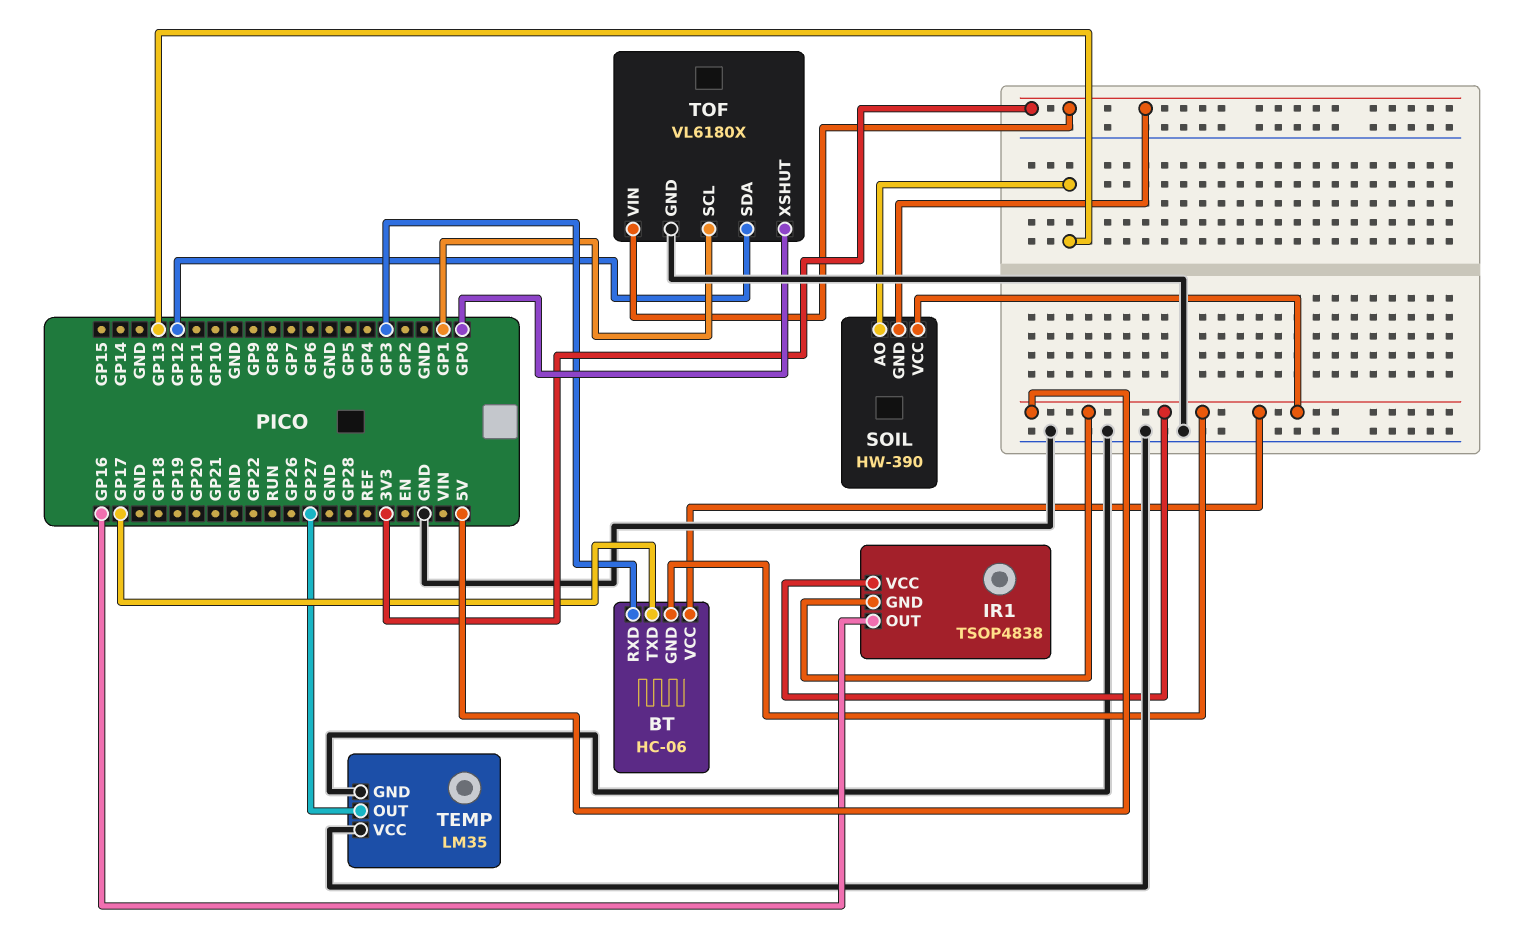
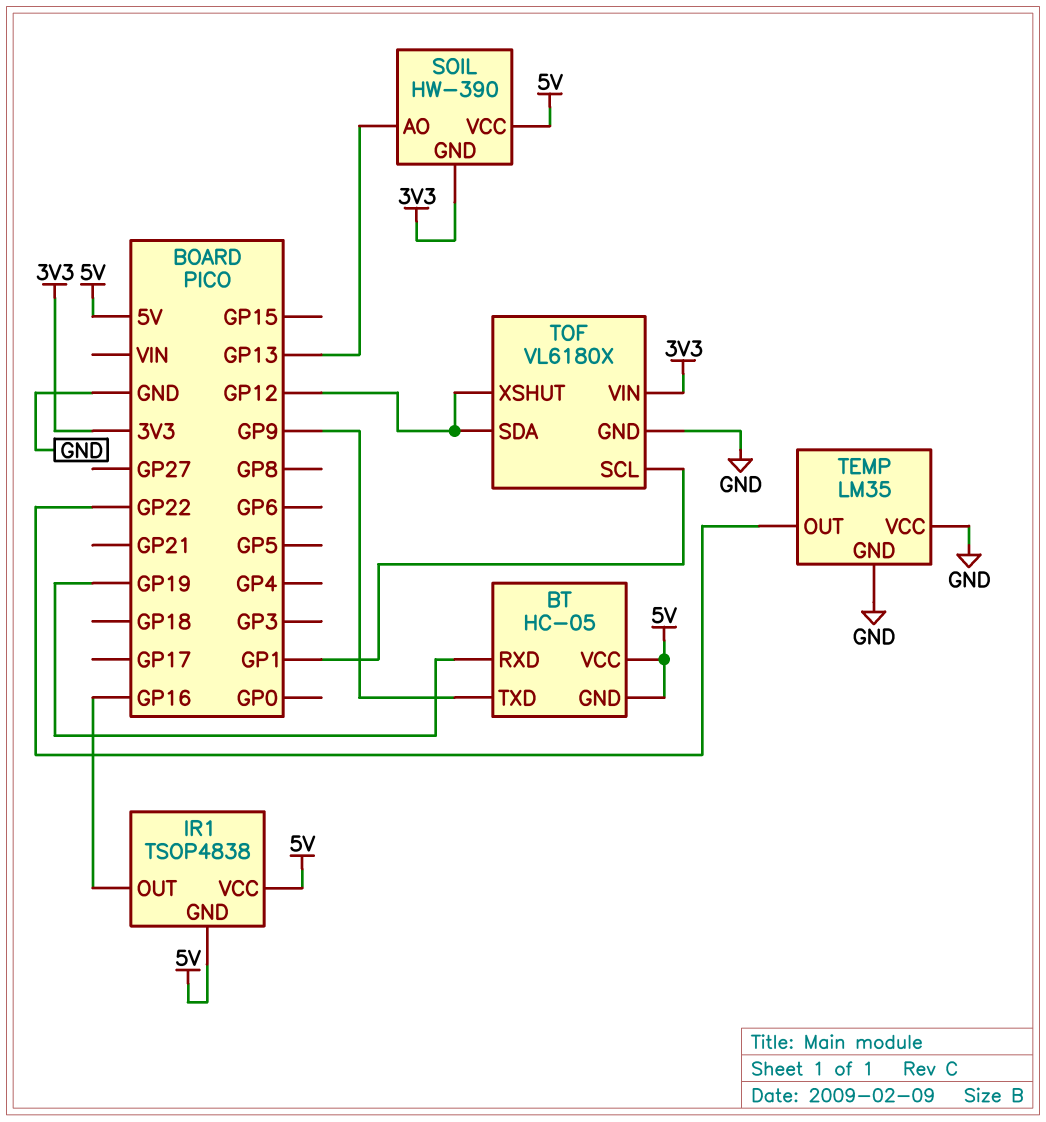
BT: HC-06 -> HC-05
BT pin RXD: GP3 -> GP19
BT pin TXD: GP17 -> GP9
TEMP pin OUT: GP27 -> GP22
TOF pin XSHUT: GP0 -> GP12

